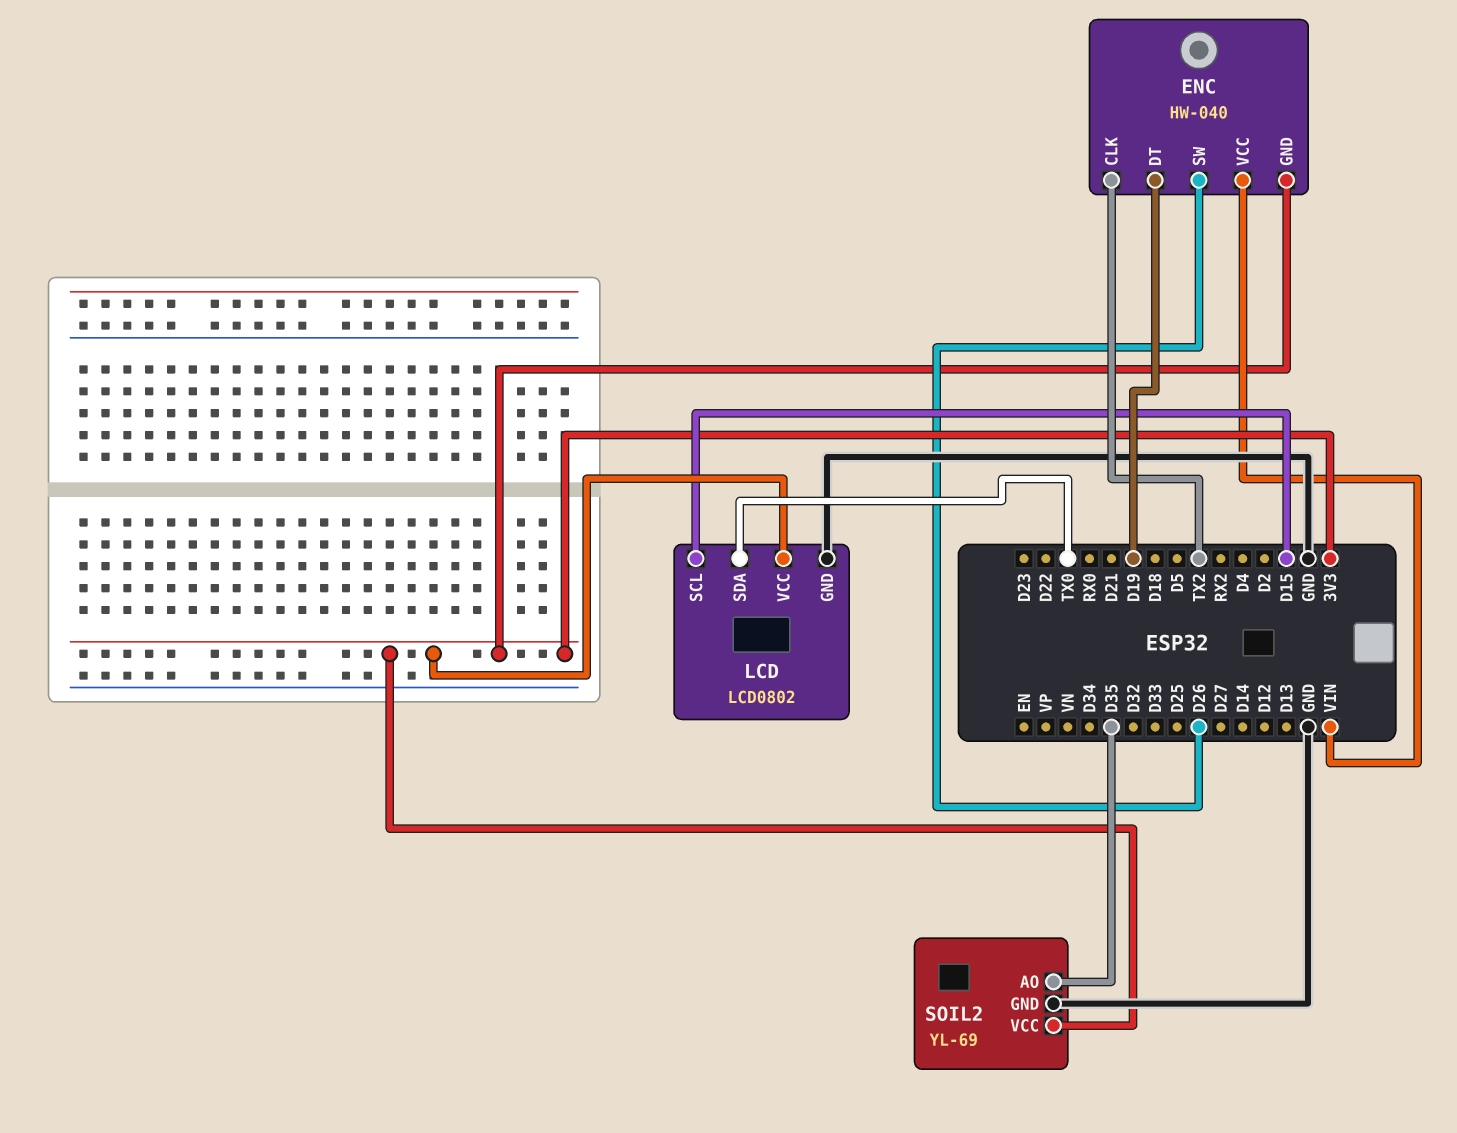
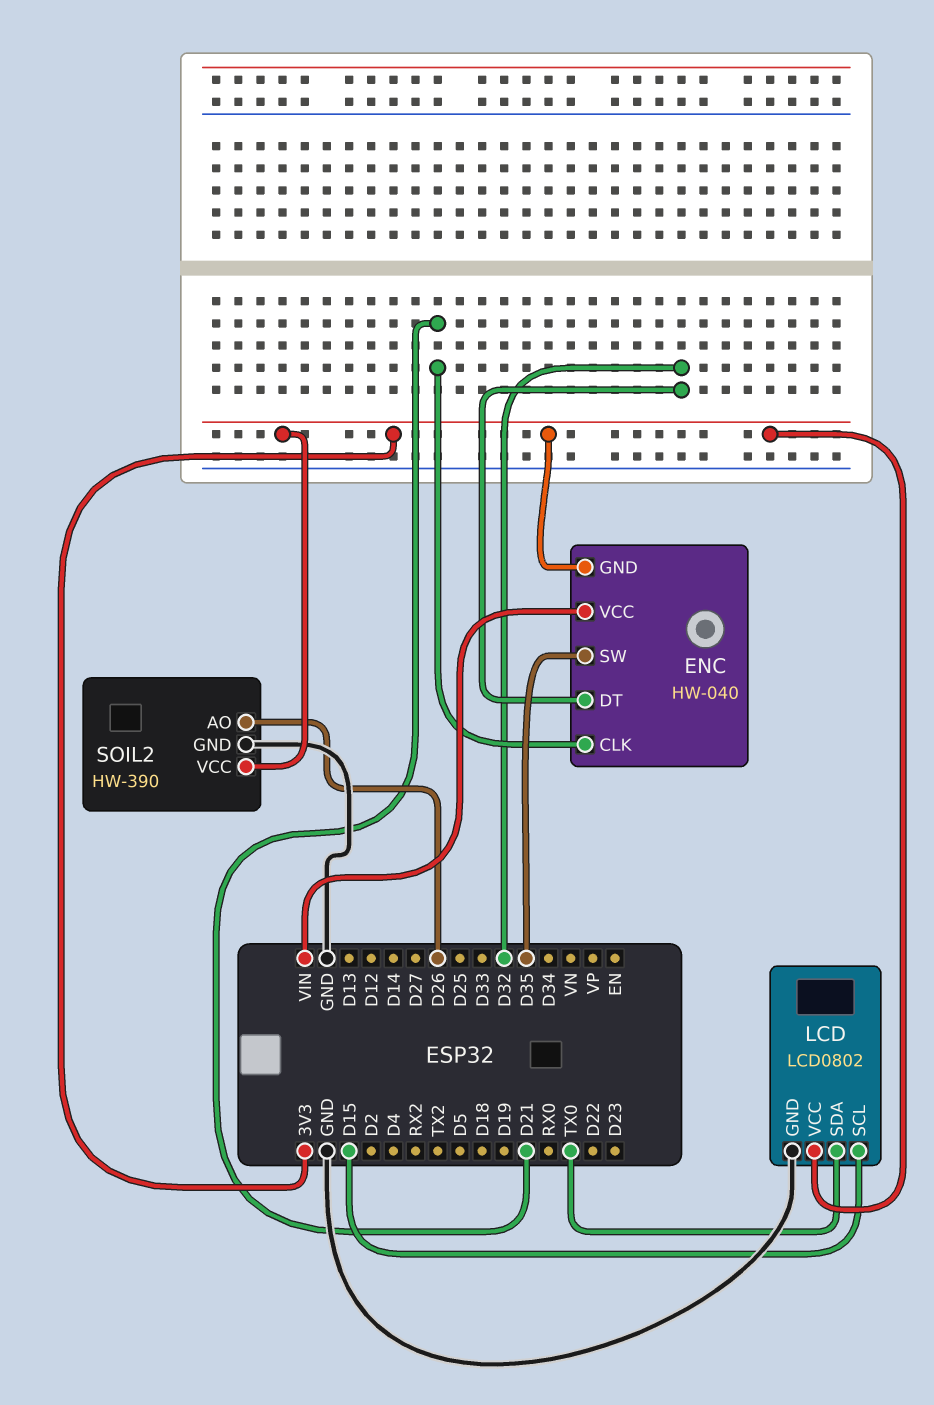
ENC pin CLK: TX2 -> D21
ENC pin DT: D19 -> D32
ENC pin SW: D26 -> D35
SOIL2: YL-69 -> HW-390
SOIL2 pin AO: D35 -> D26

